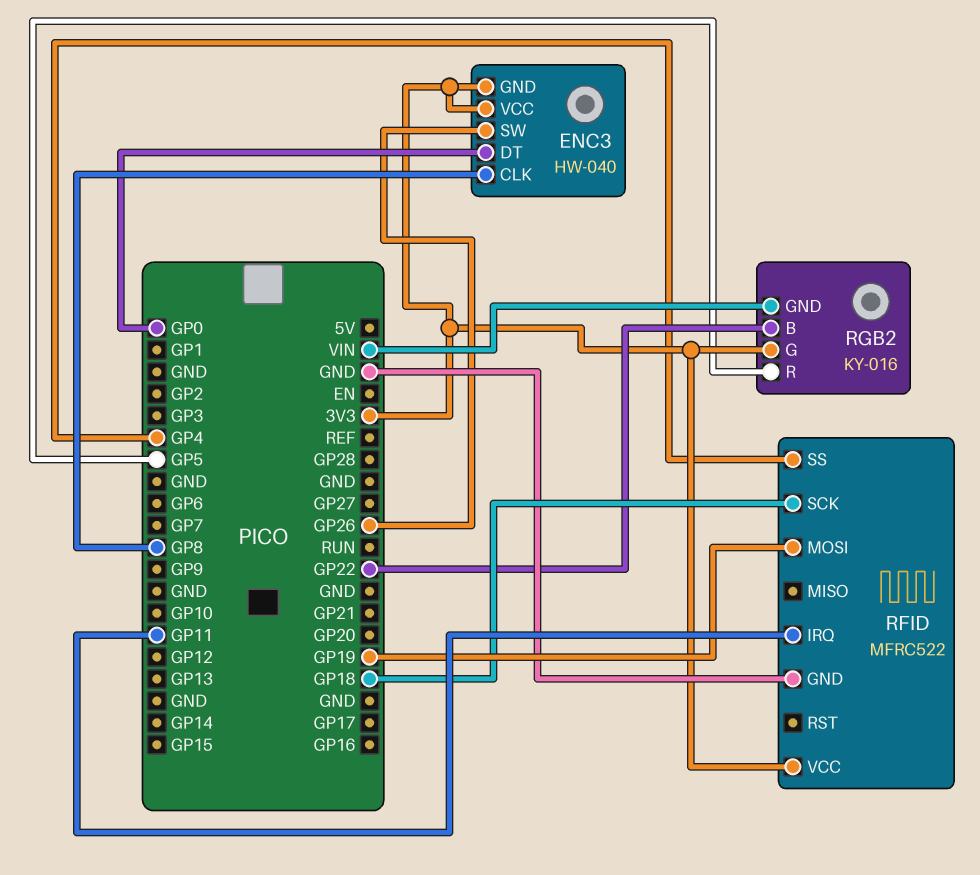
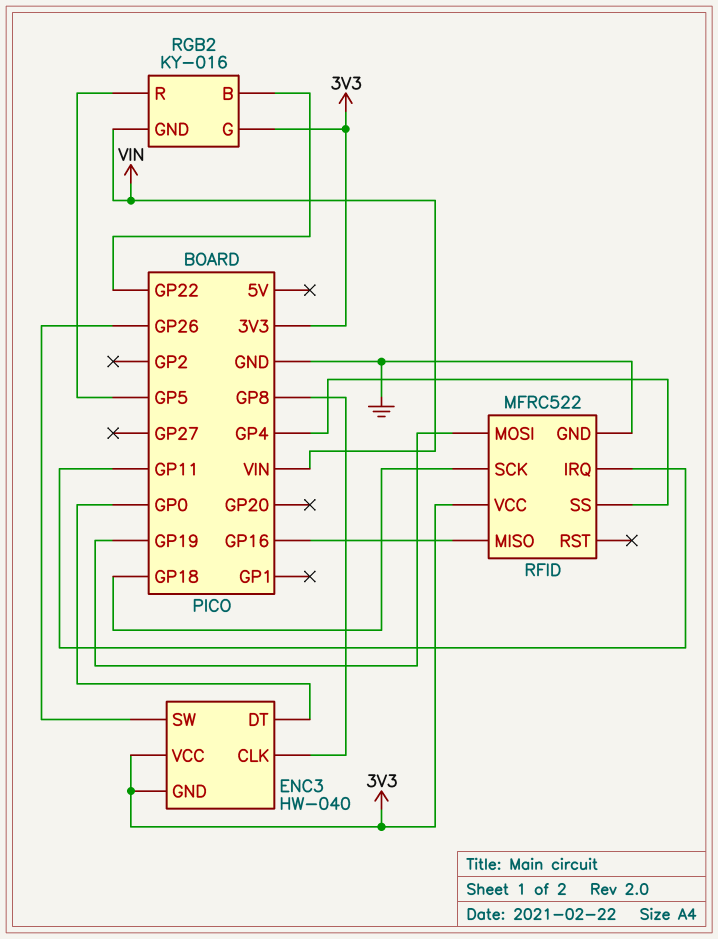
RFID pin MISO: none -> GP16

